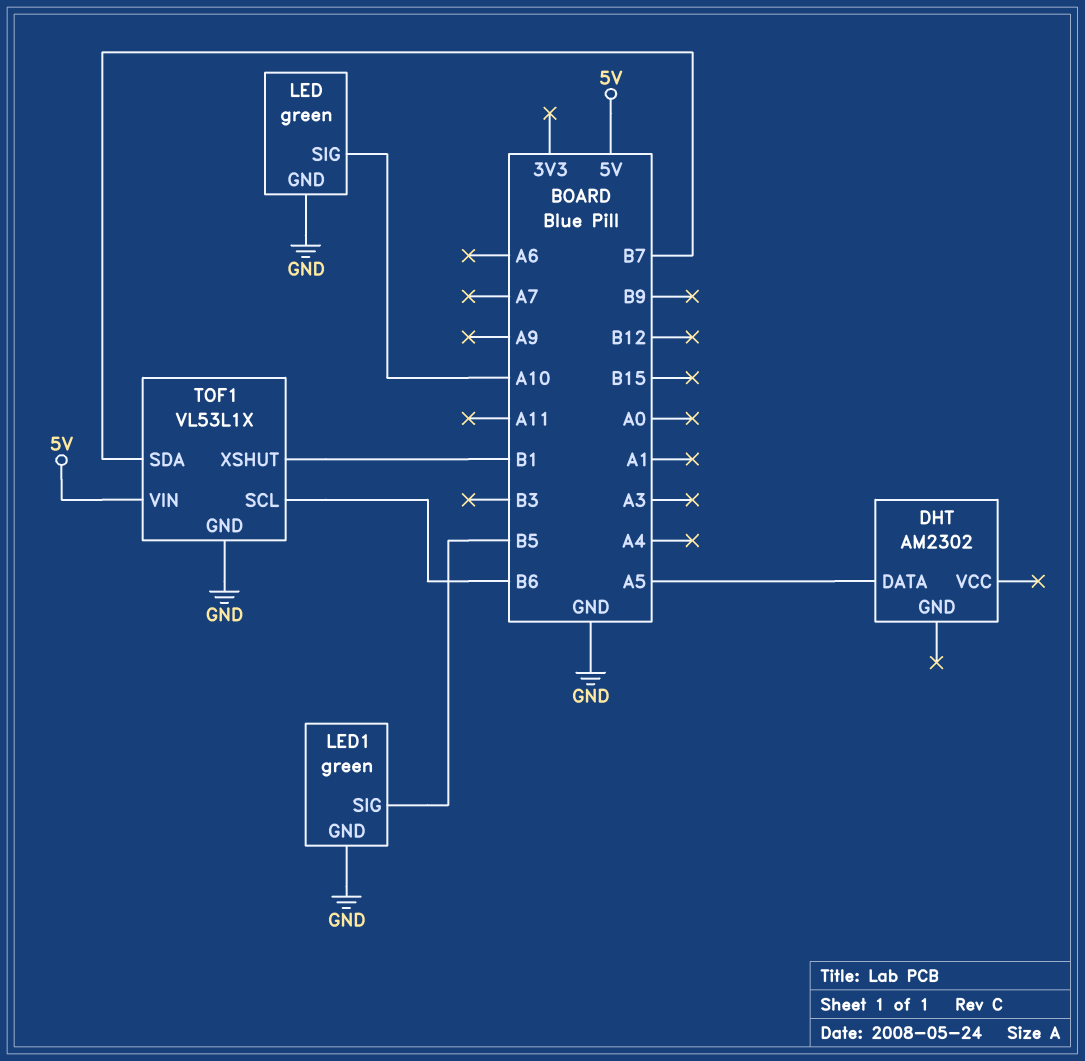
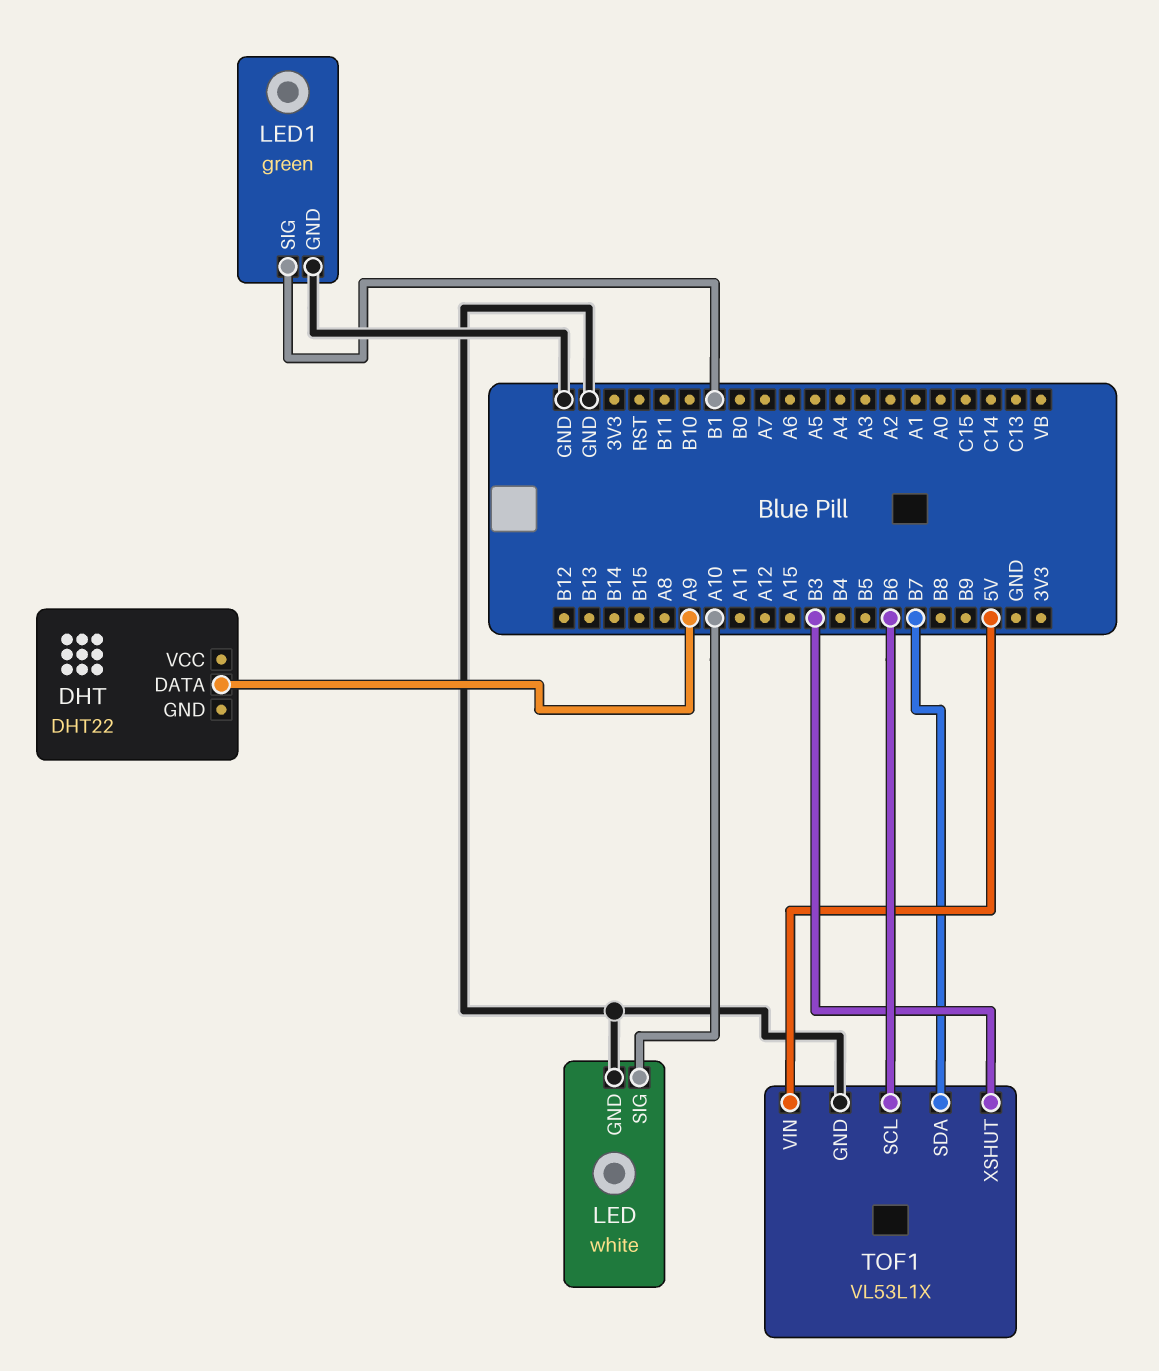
DHT: AM2302 -> DHT22
DHT pin DATA: A5 -> A9
LED: green -> white
LED1 pin SIG: B5 -> B1
TOF1 pin XSHUT: B1 -> B3

